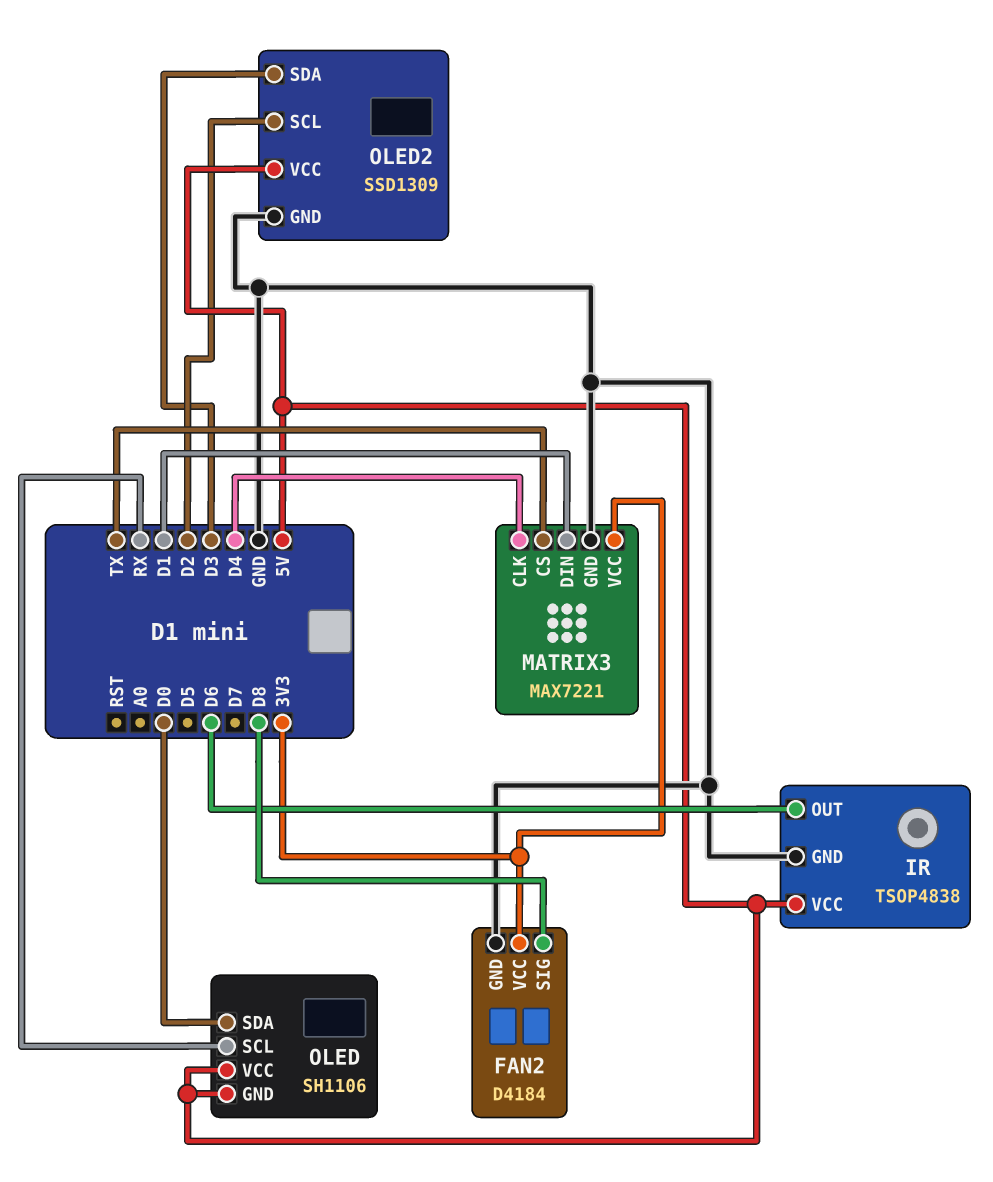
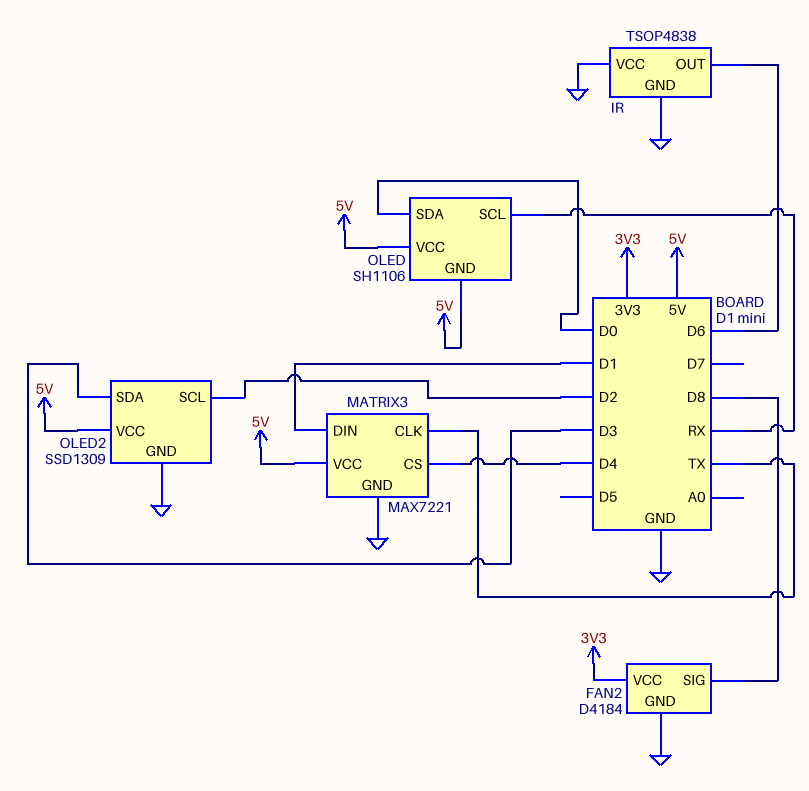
IR pin VCC: 5V -> GND
MATRIX3 pin CLK: D4 -> TX
MATRIX3 pin CS: TX -> D4
MATRIX3 pin VCC: 3V3 -> 5V

